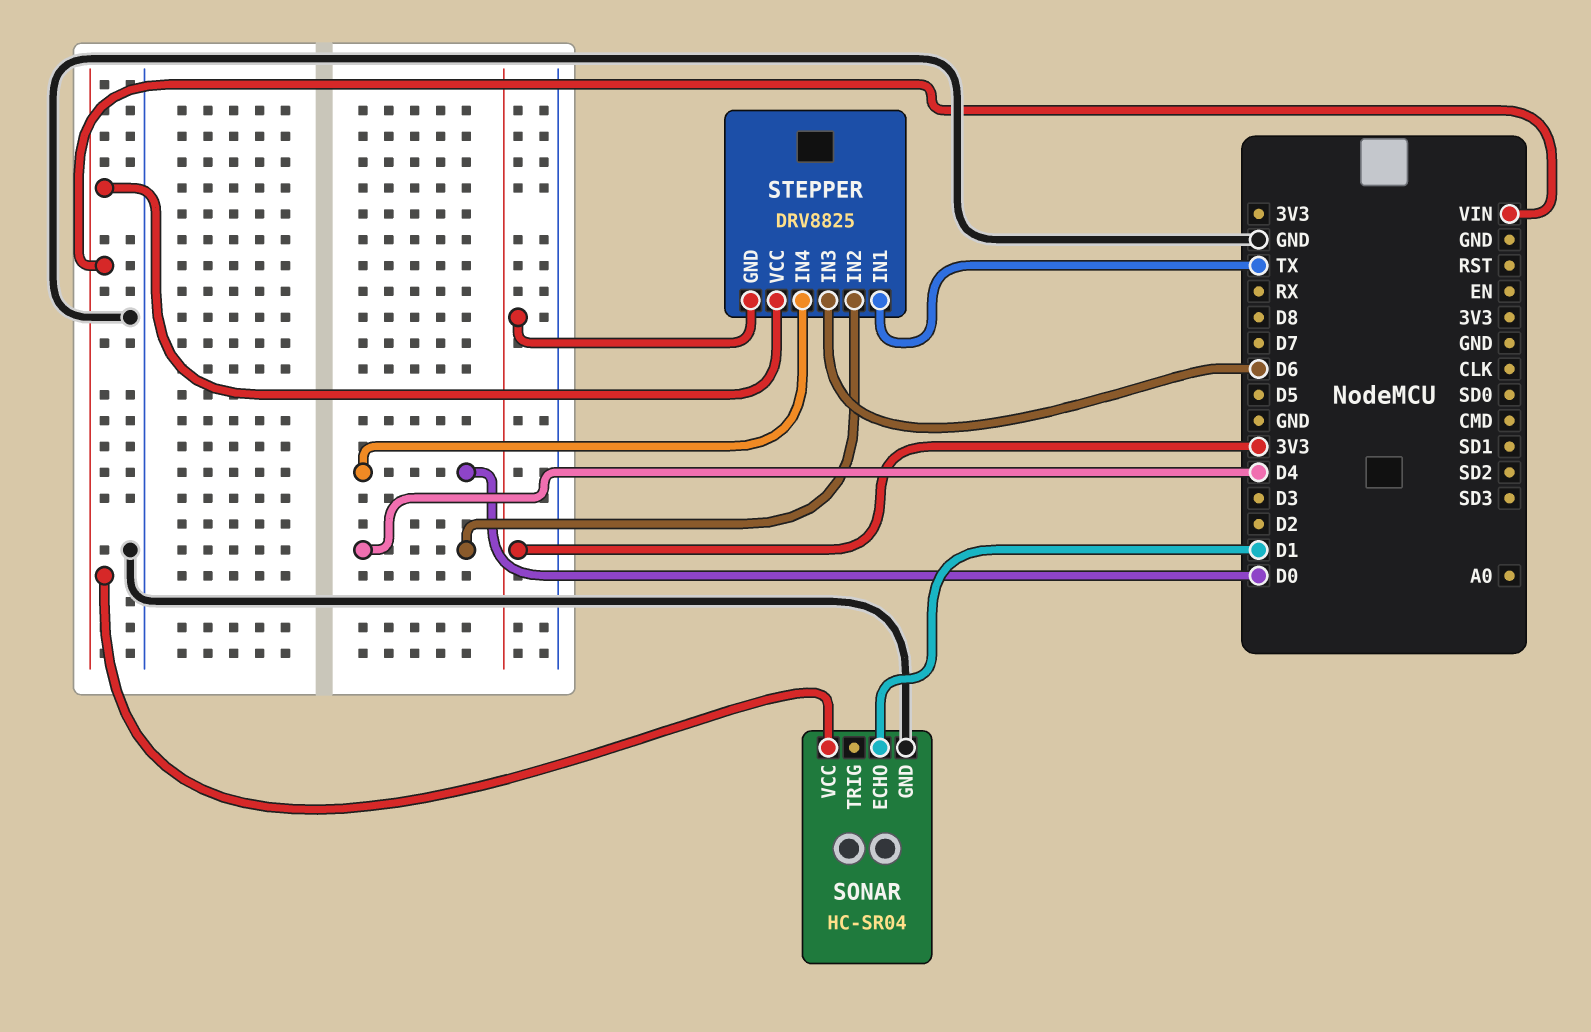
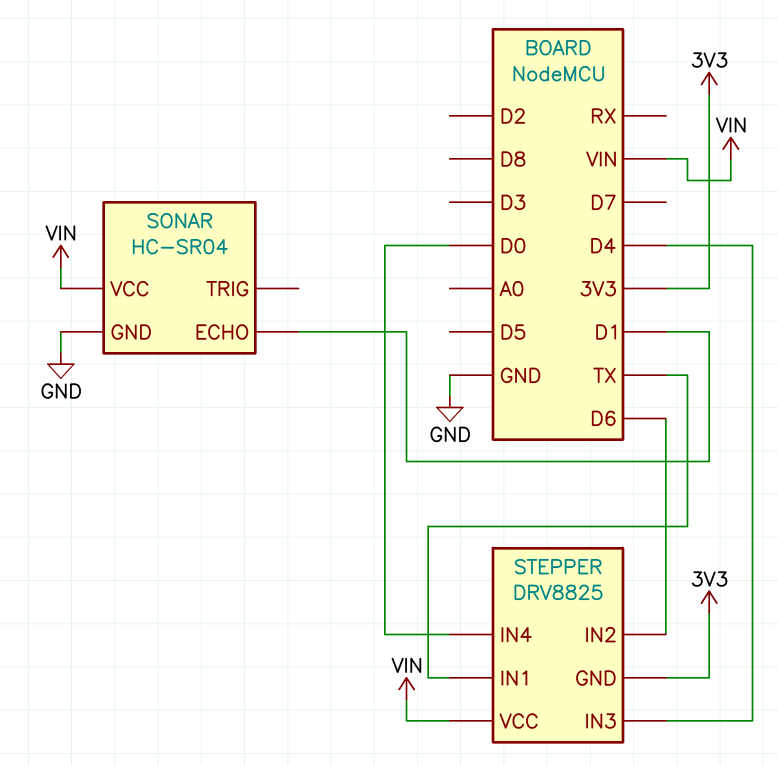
STEPPER pin IN2: D4 -> D6
STEPPER pin IN3: D6 -> D4

